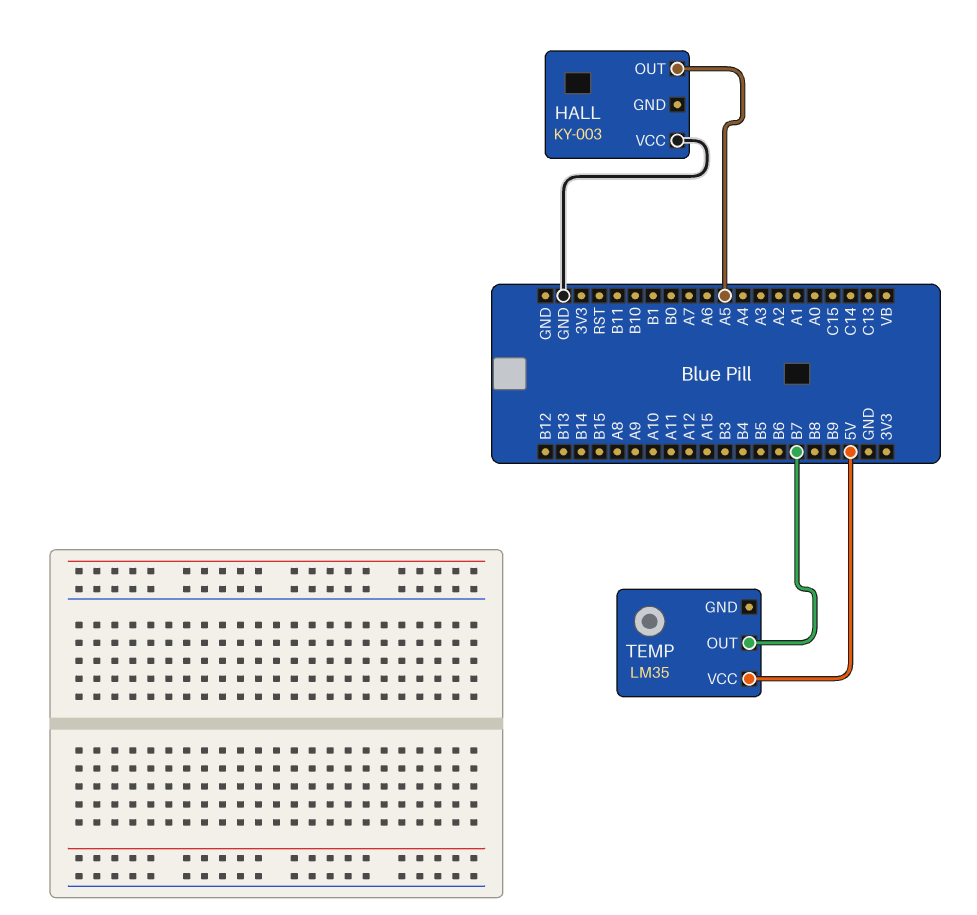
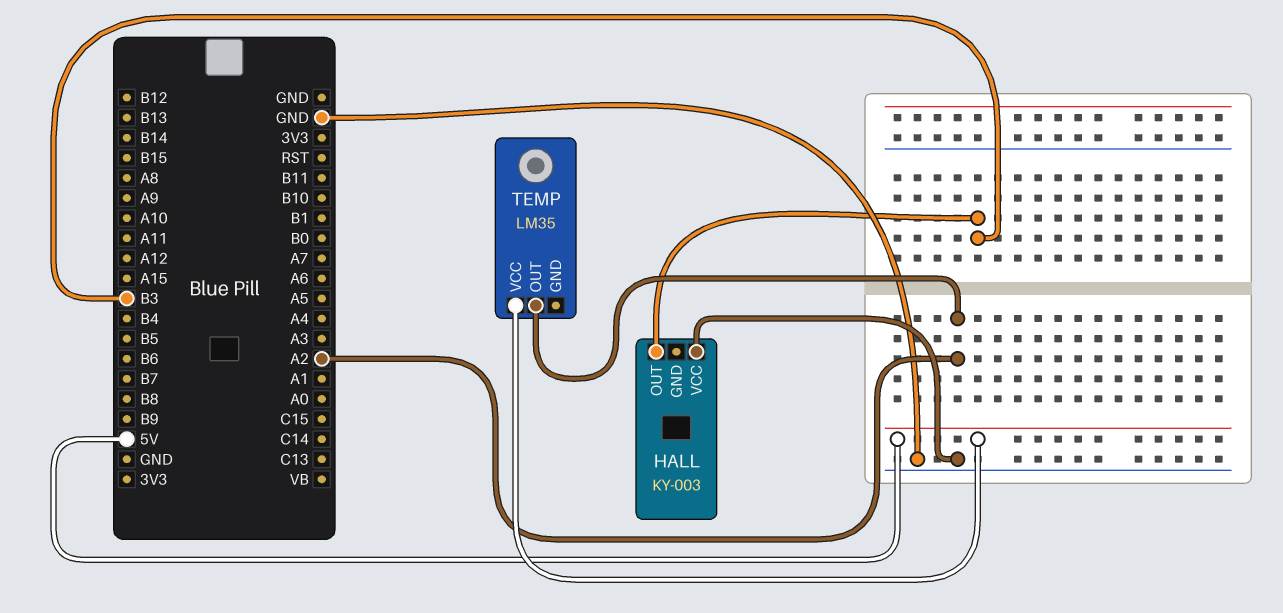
HALL pin OUT: A5 -> B3
TEMP pin OUT: B7 -> A2

